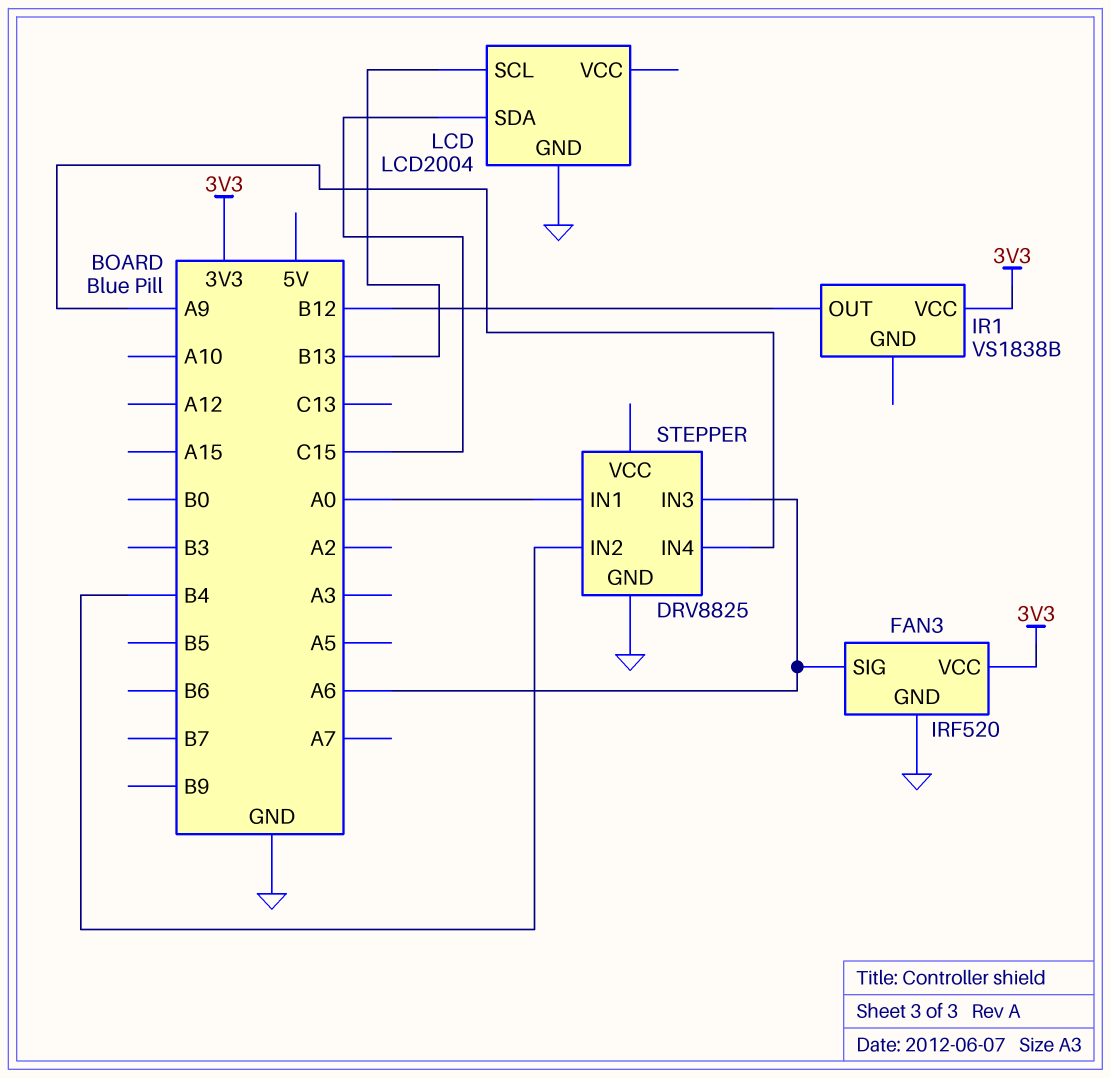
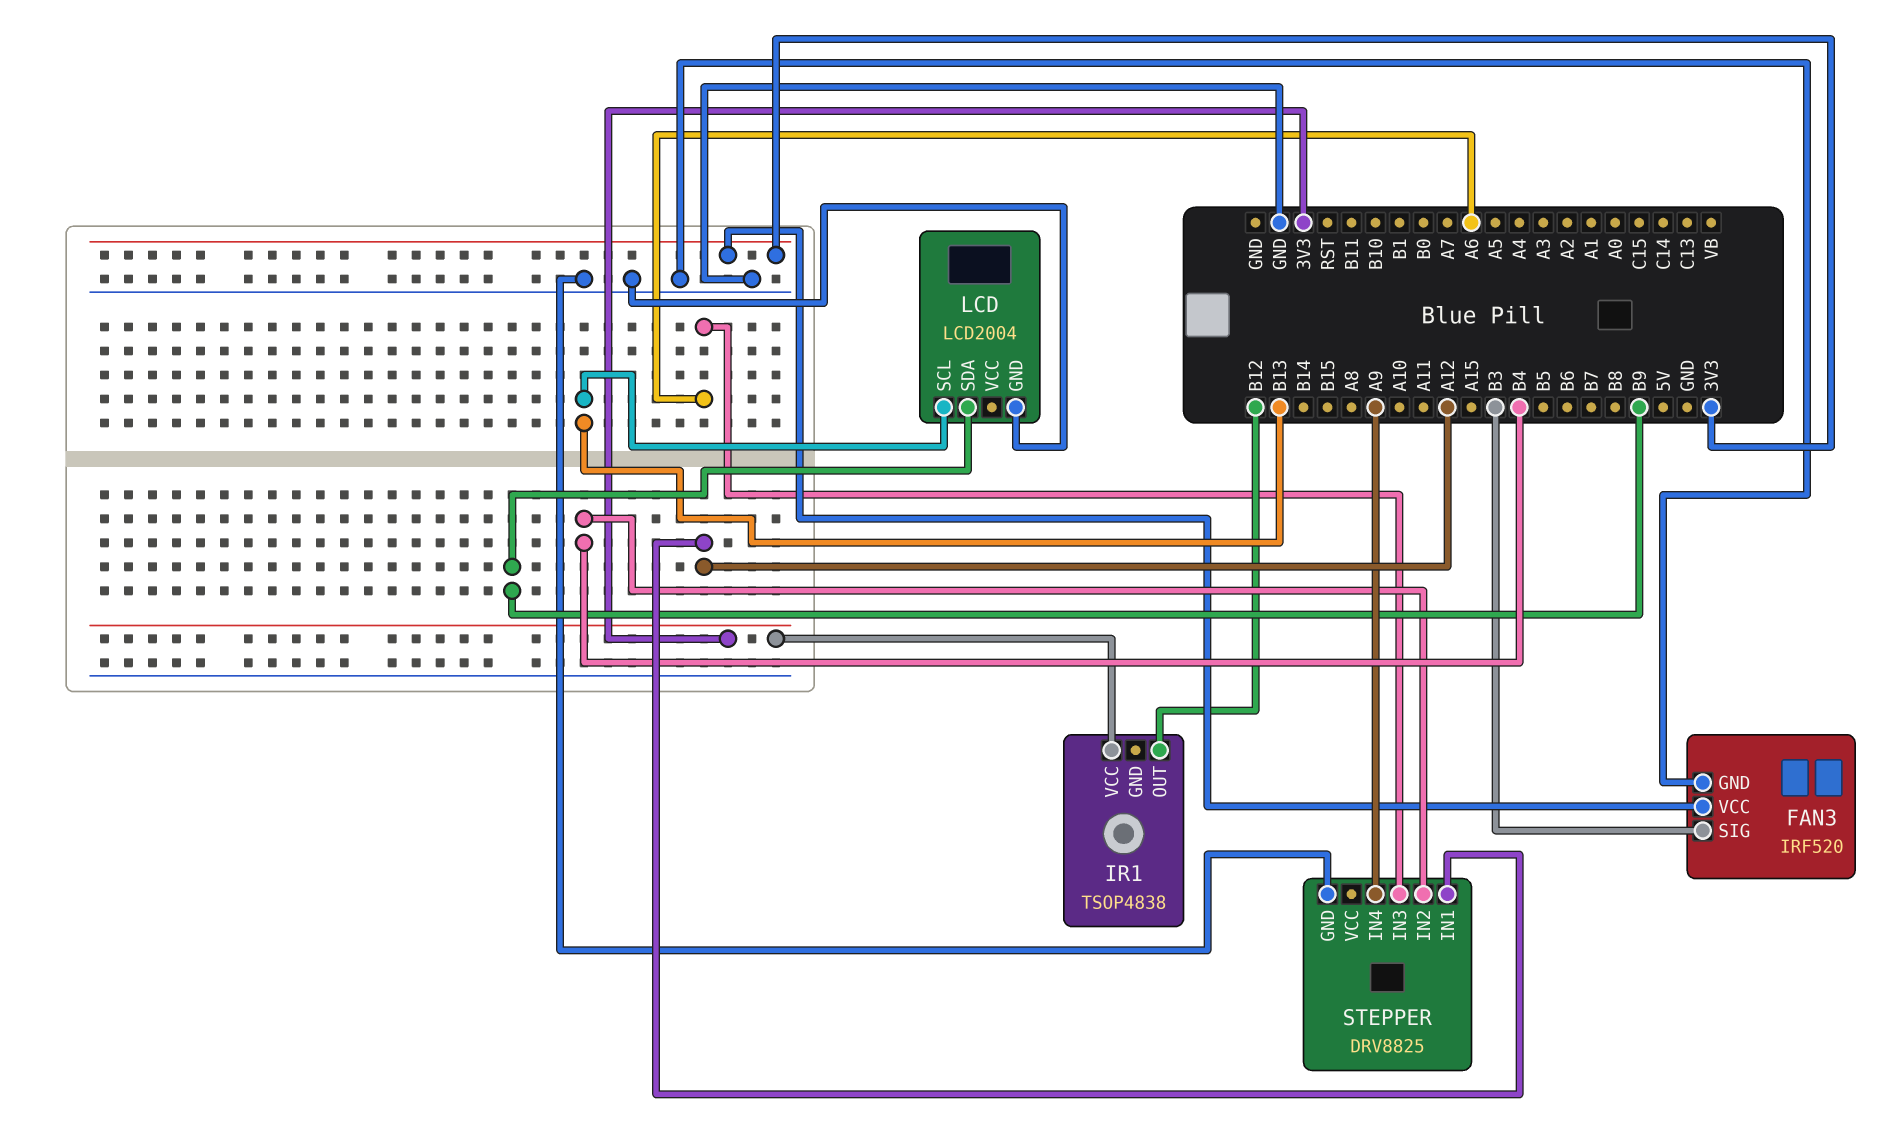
FAN3 pin SIG: A6 -> B3
IR1: VS1838B -> TSOP4838
LCD pin SDA: C15 -> B9
STEPPER pin IN1: A0 -> A12

